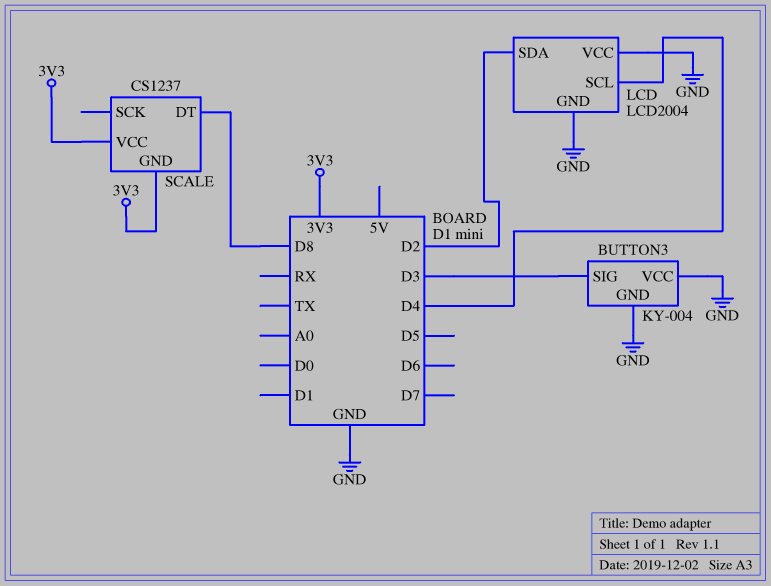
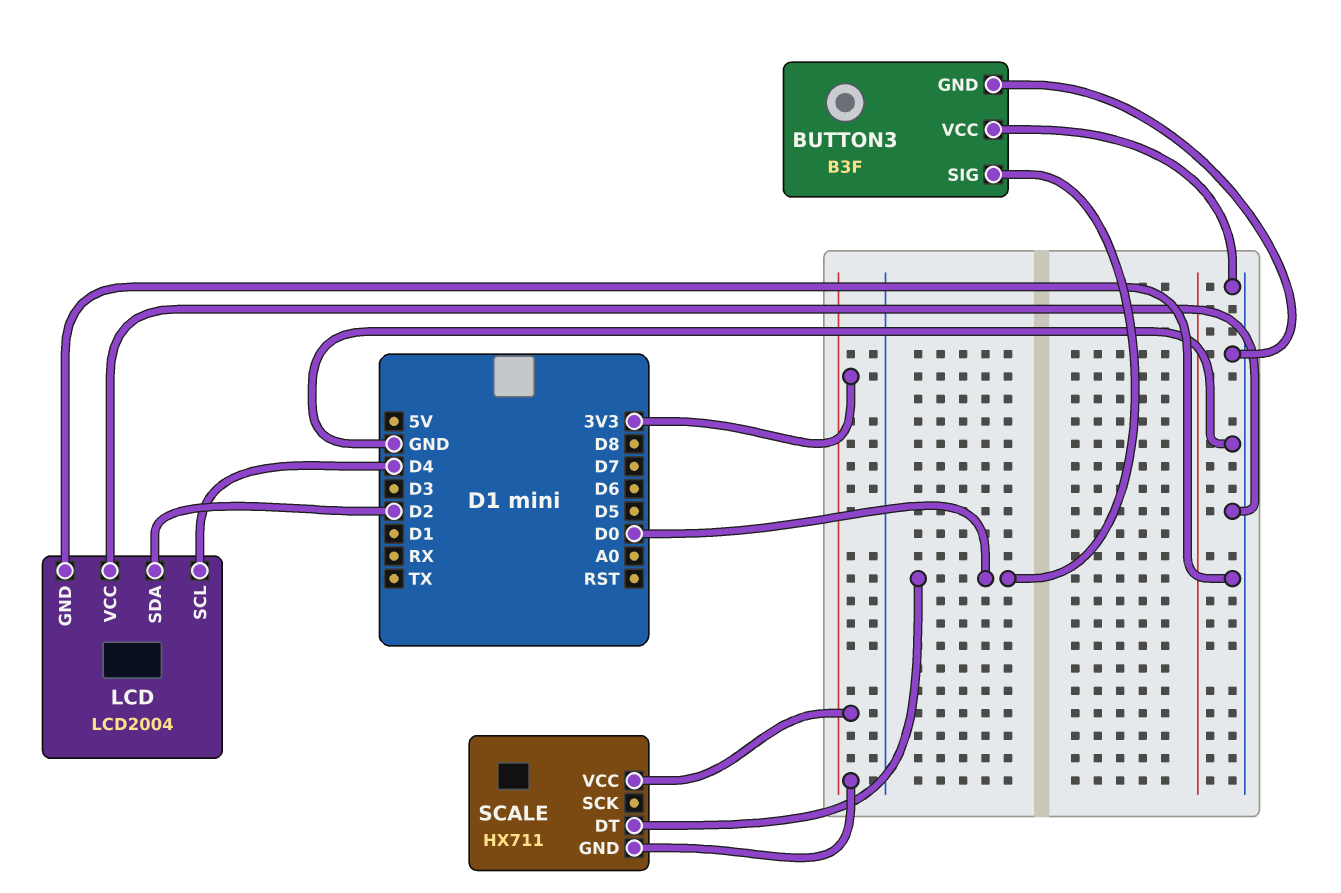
BUTTON3: KY-004 -> B3F
BUTTON3 pin SIG: D3 -> D0
SCALE: CS1237 -> HX711
SCALE pin DT: D8 -> D0

